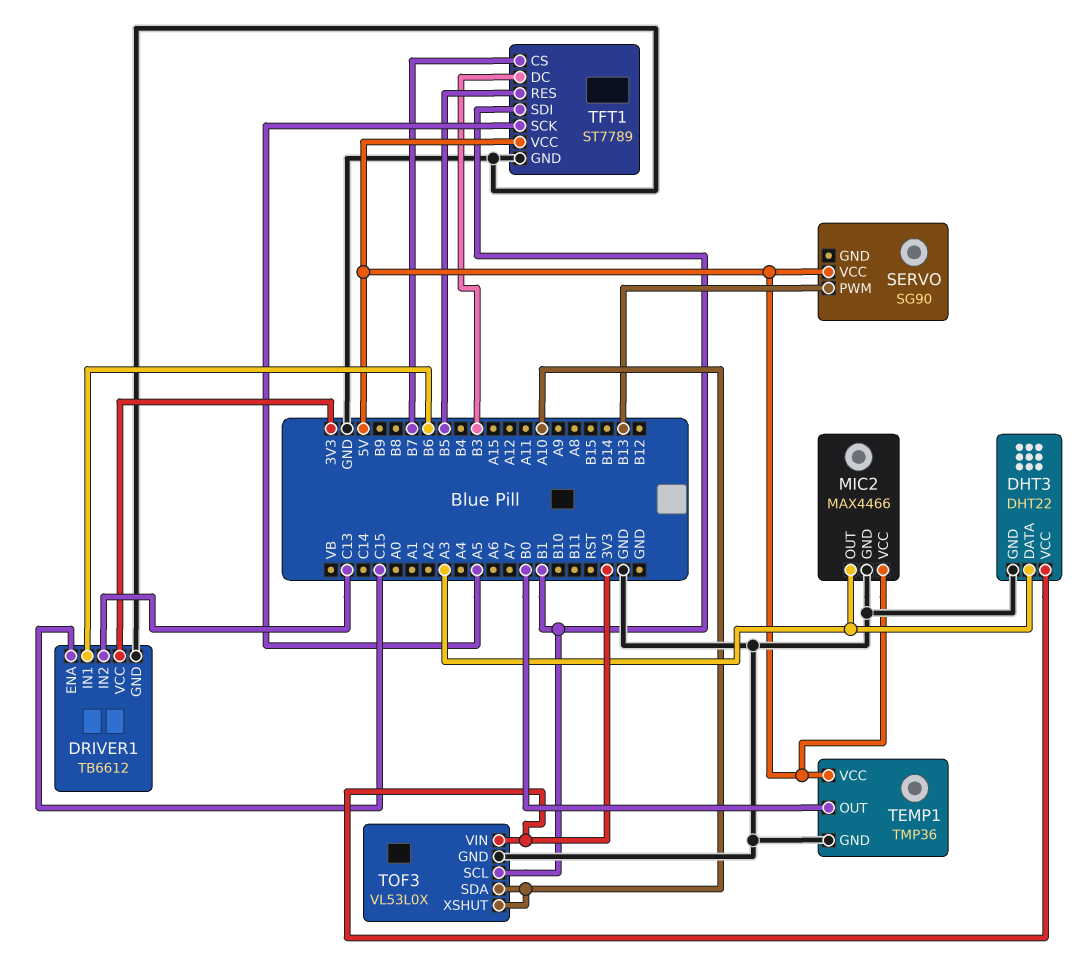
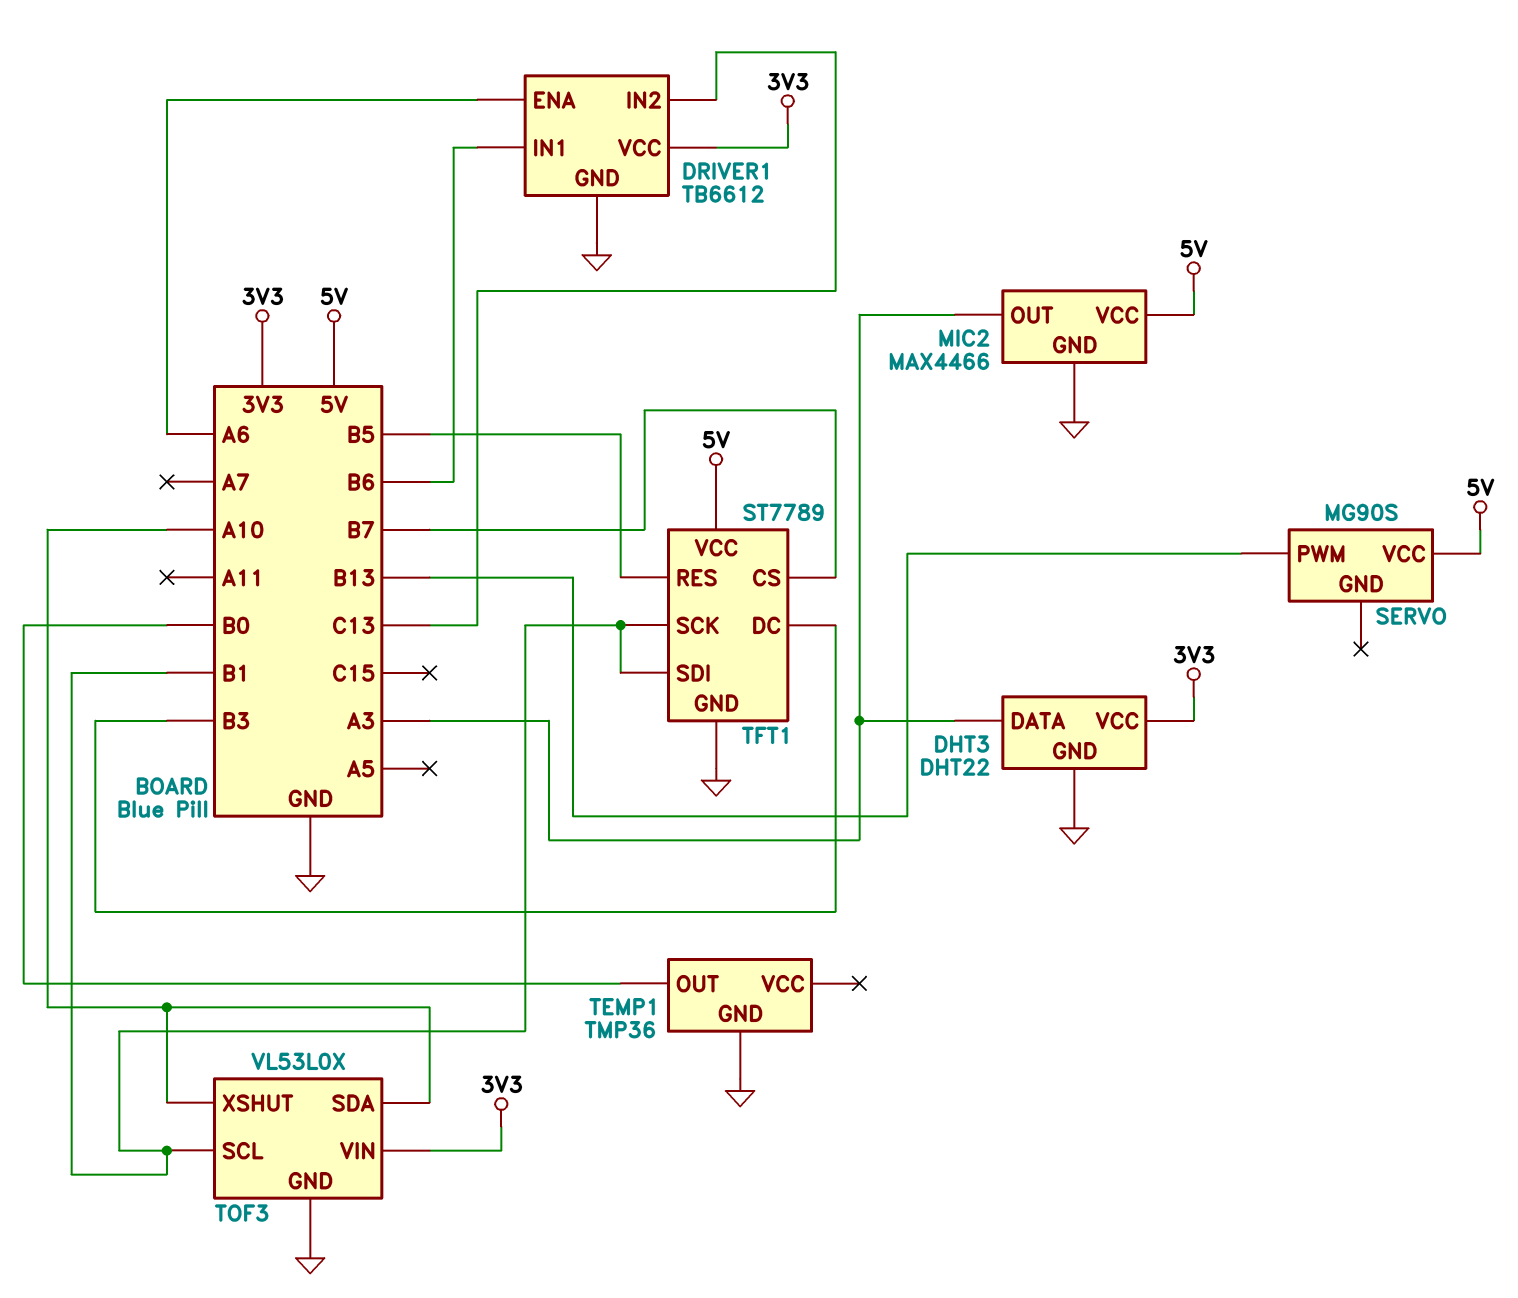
DRIVER1 pin ENA: C15 -> A6
SERVO: SG90 -> MG90S
TEMP1 pin VCC: 5V -> none
TFT1 pin SCK: A5 -> B1

